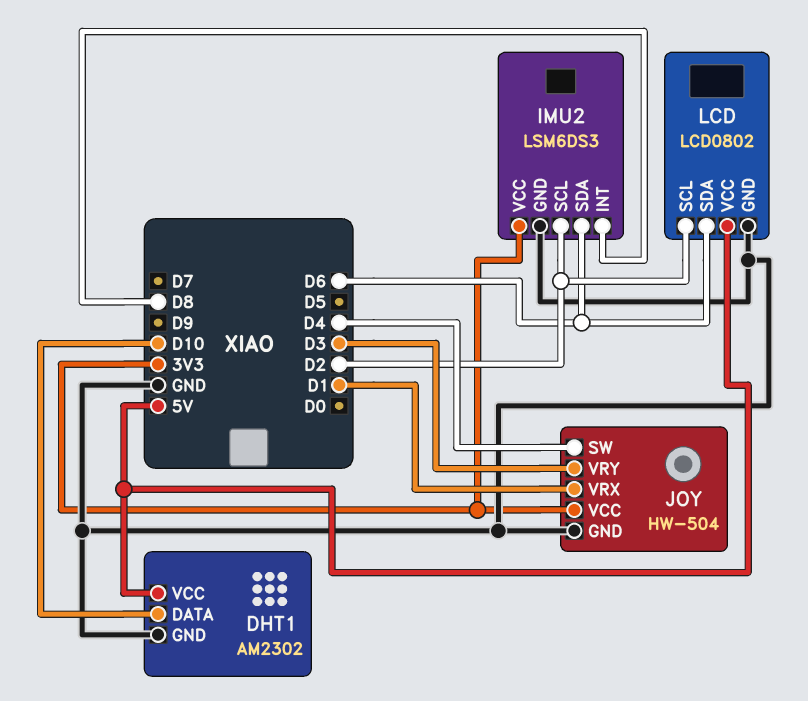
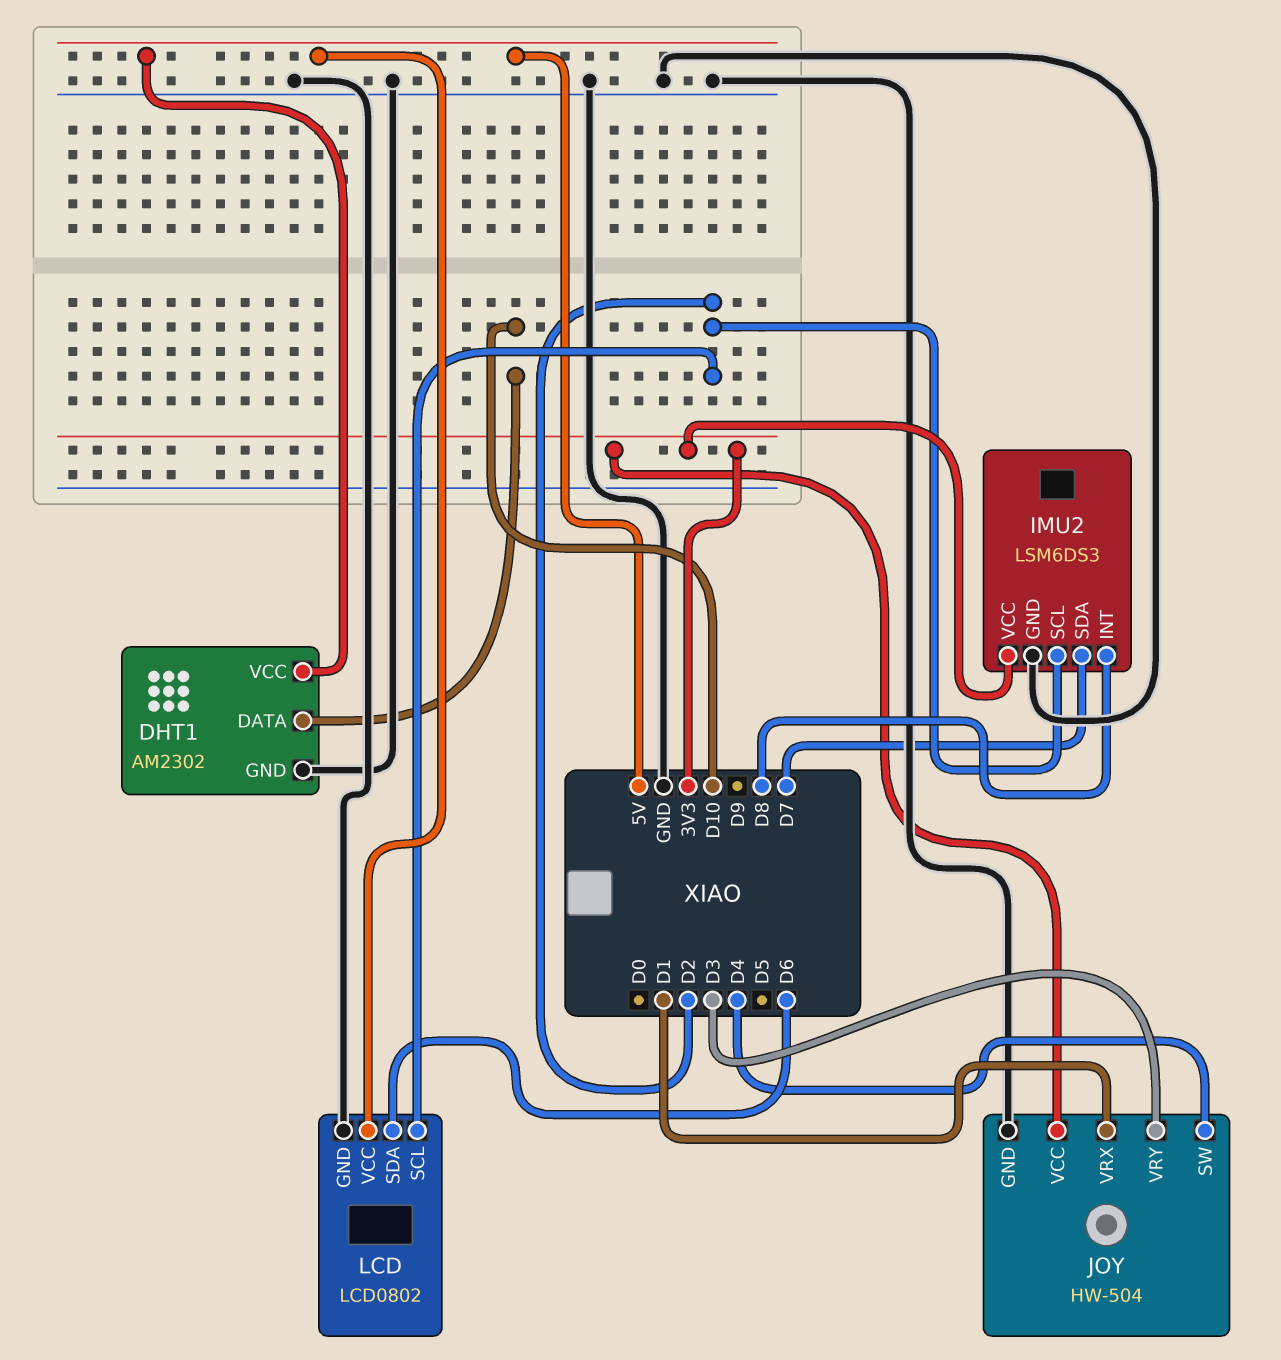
IMU2 pin SDA: D6 -> D7

